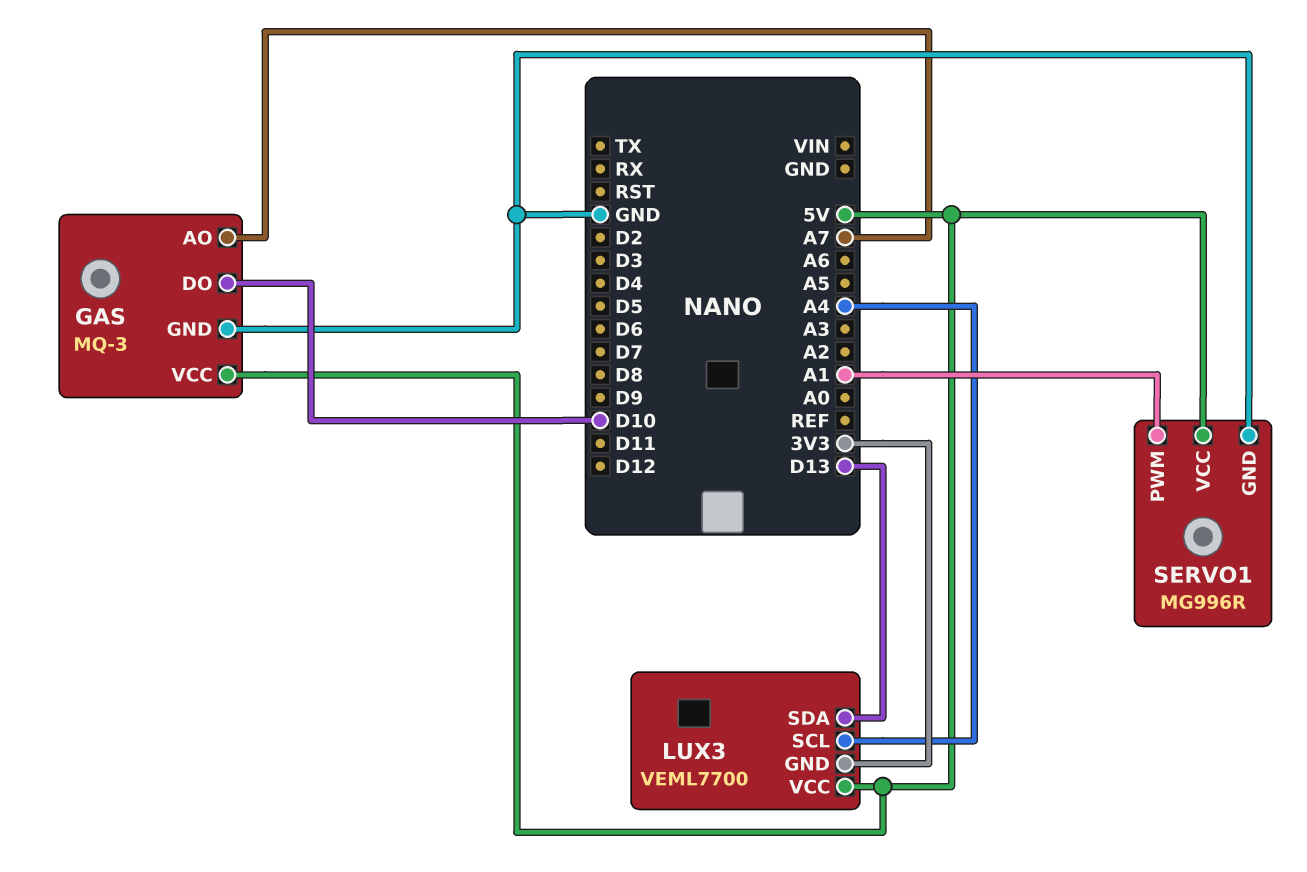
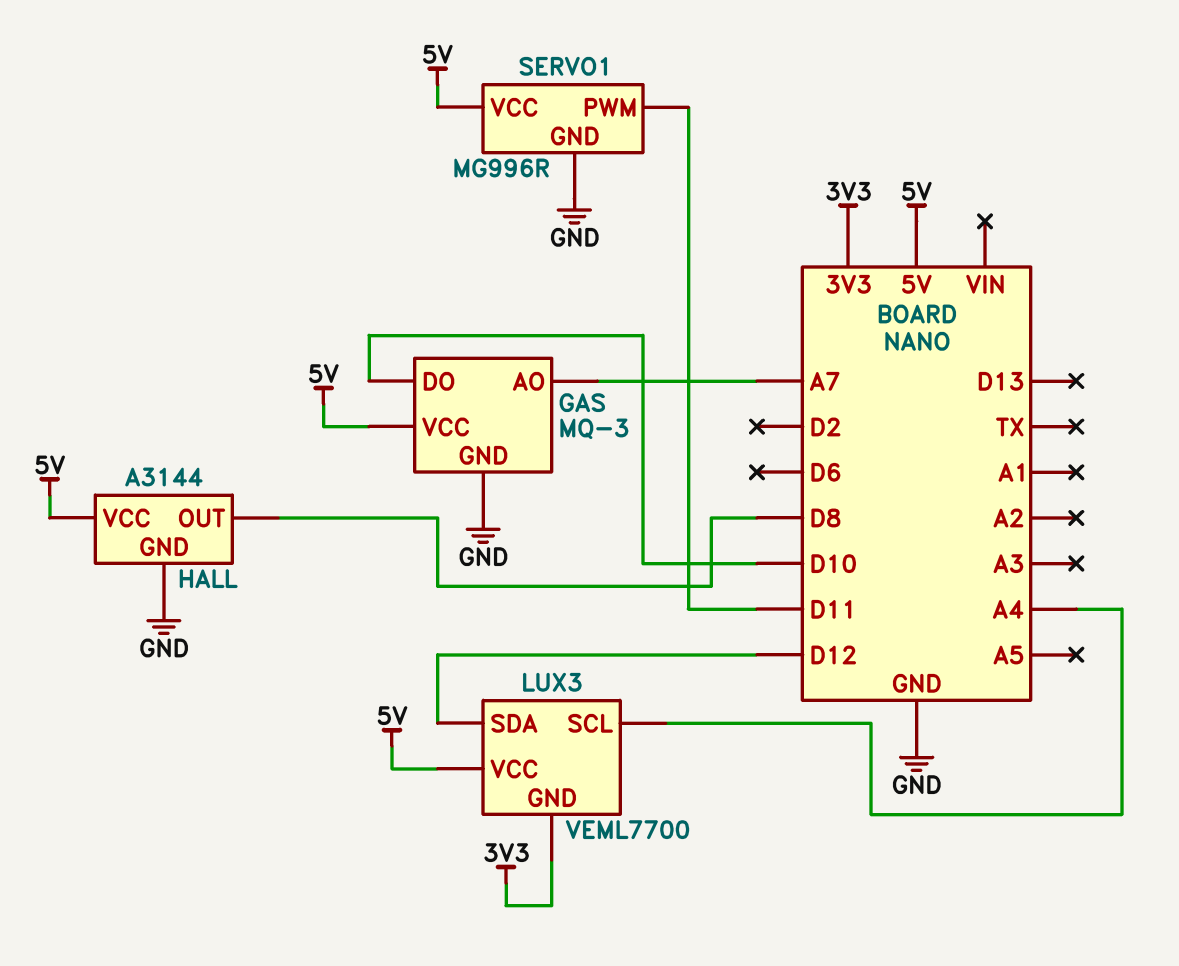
HALL: none -> A3144
HALL pin GND: none -> GND
HALL pin OUT: none -> D8
HALL pin VCC: none -> 5V
LUX3 pin SDA: D13 -> D12
SERVO1 pin PWM: A1 -> D11

